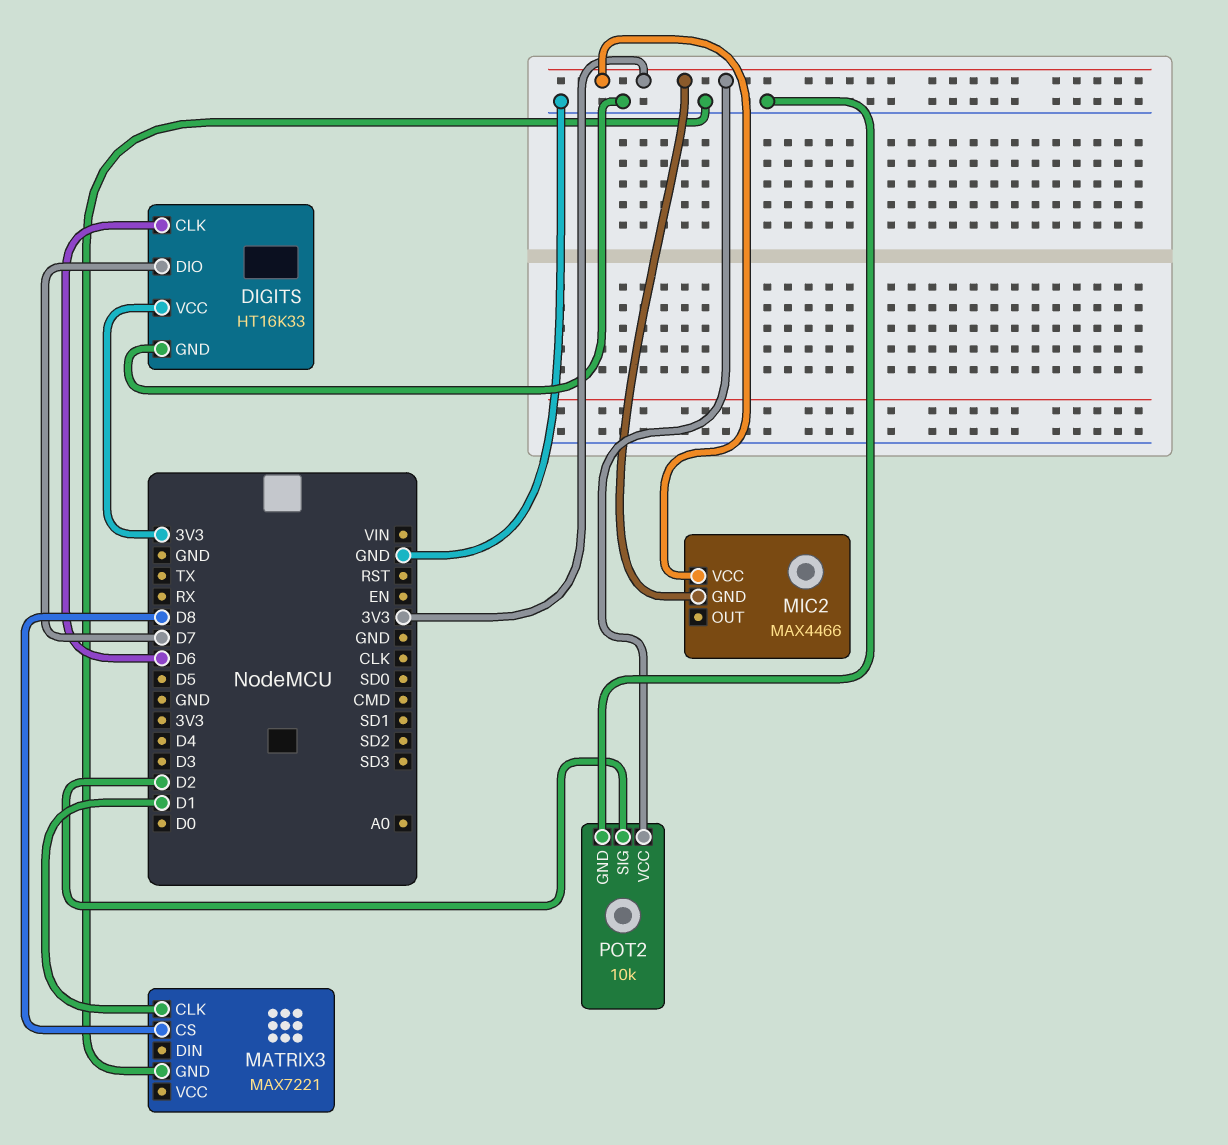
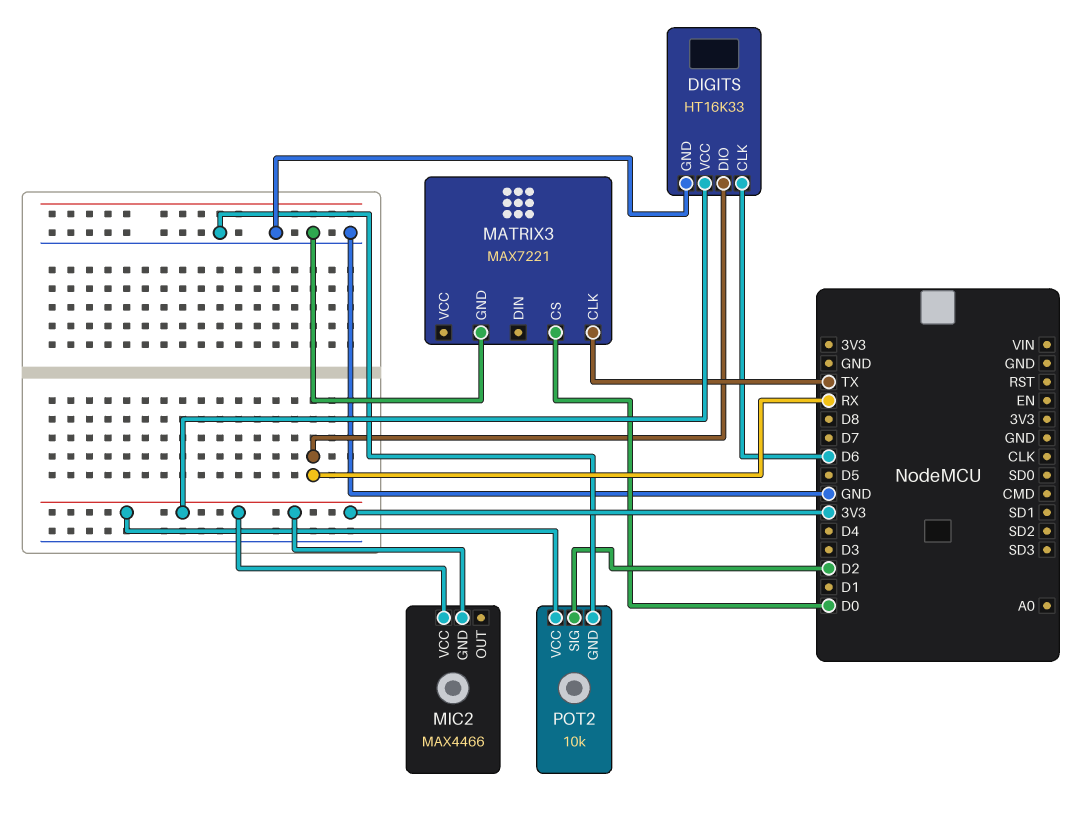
DIGITS pin DIO: D7 -> RX
MATRIX3 pin CLK: D1 -> TX
MATRIX3 pin CS: D8 -> D0

